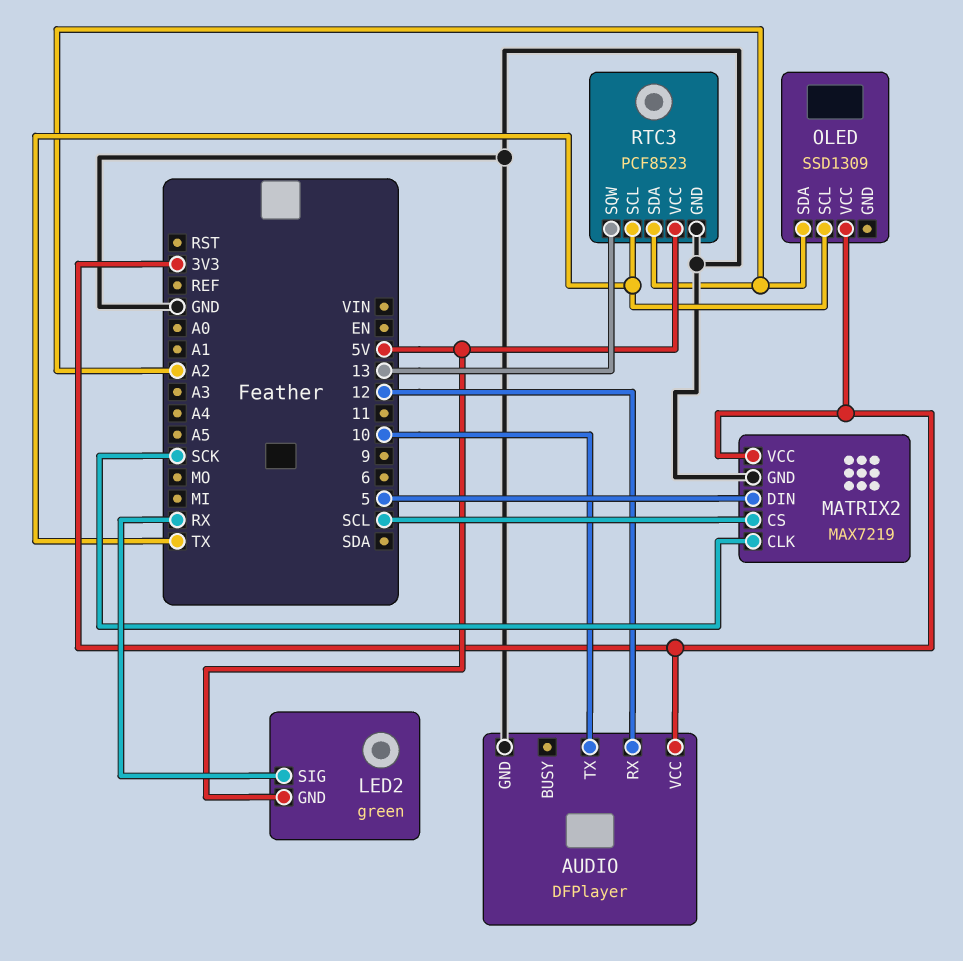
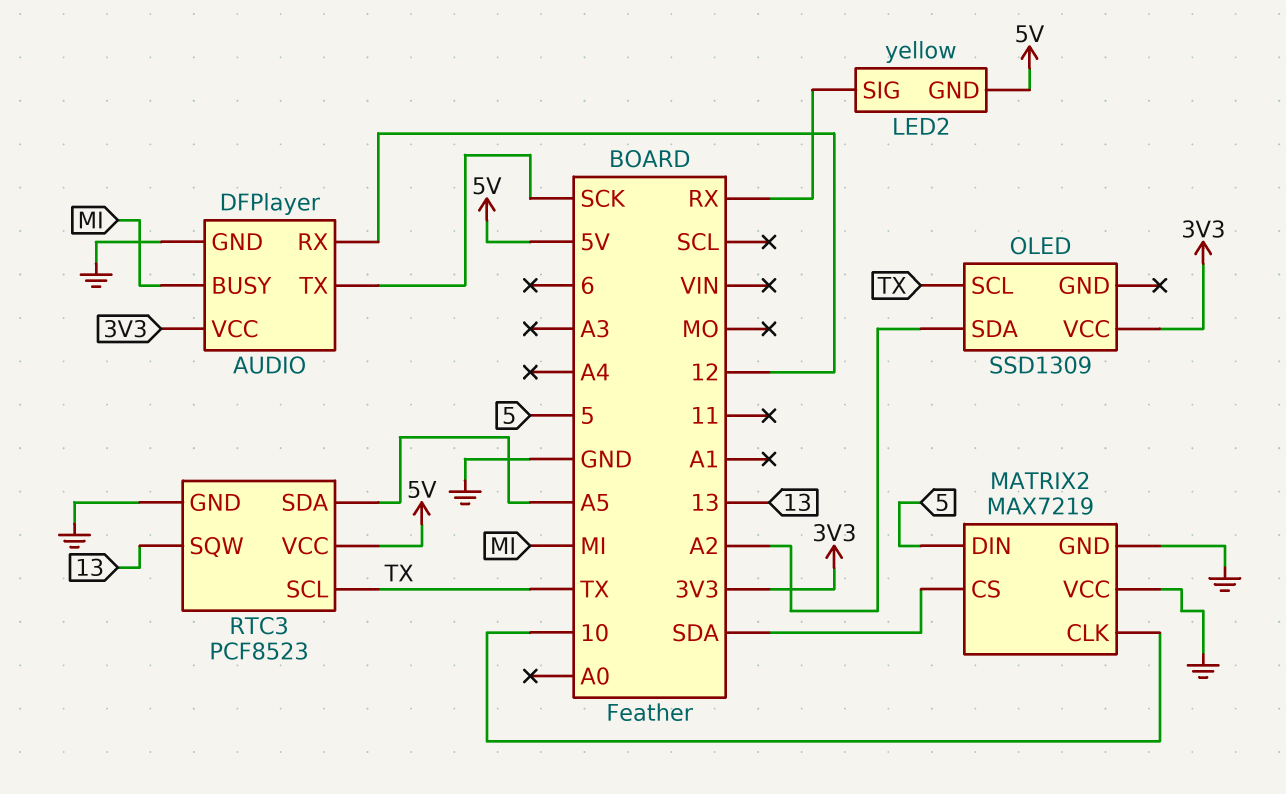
AUDIO pin BUSY: none -> MI
AUDIO pin TX: 10 -> SCK
LED2: green -> yellow
MATRIX2 pin CLK: SCK -> 10
MATRIX2 pin CS: SCL -> SDA
MATRIX2 pin VCC: 3V3 -> GND
RTC3 pin SDA: A2 -> A5

